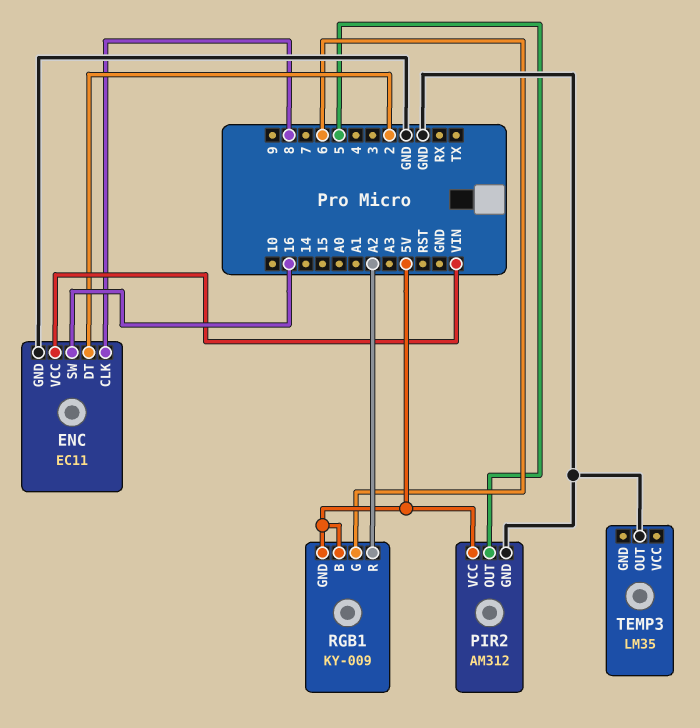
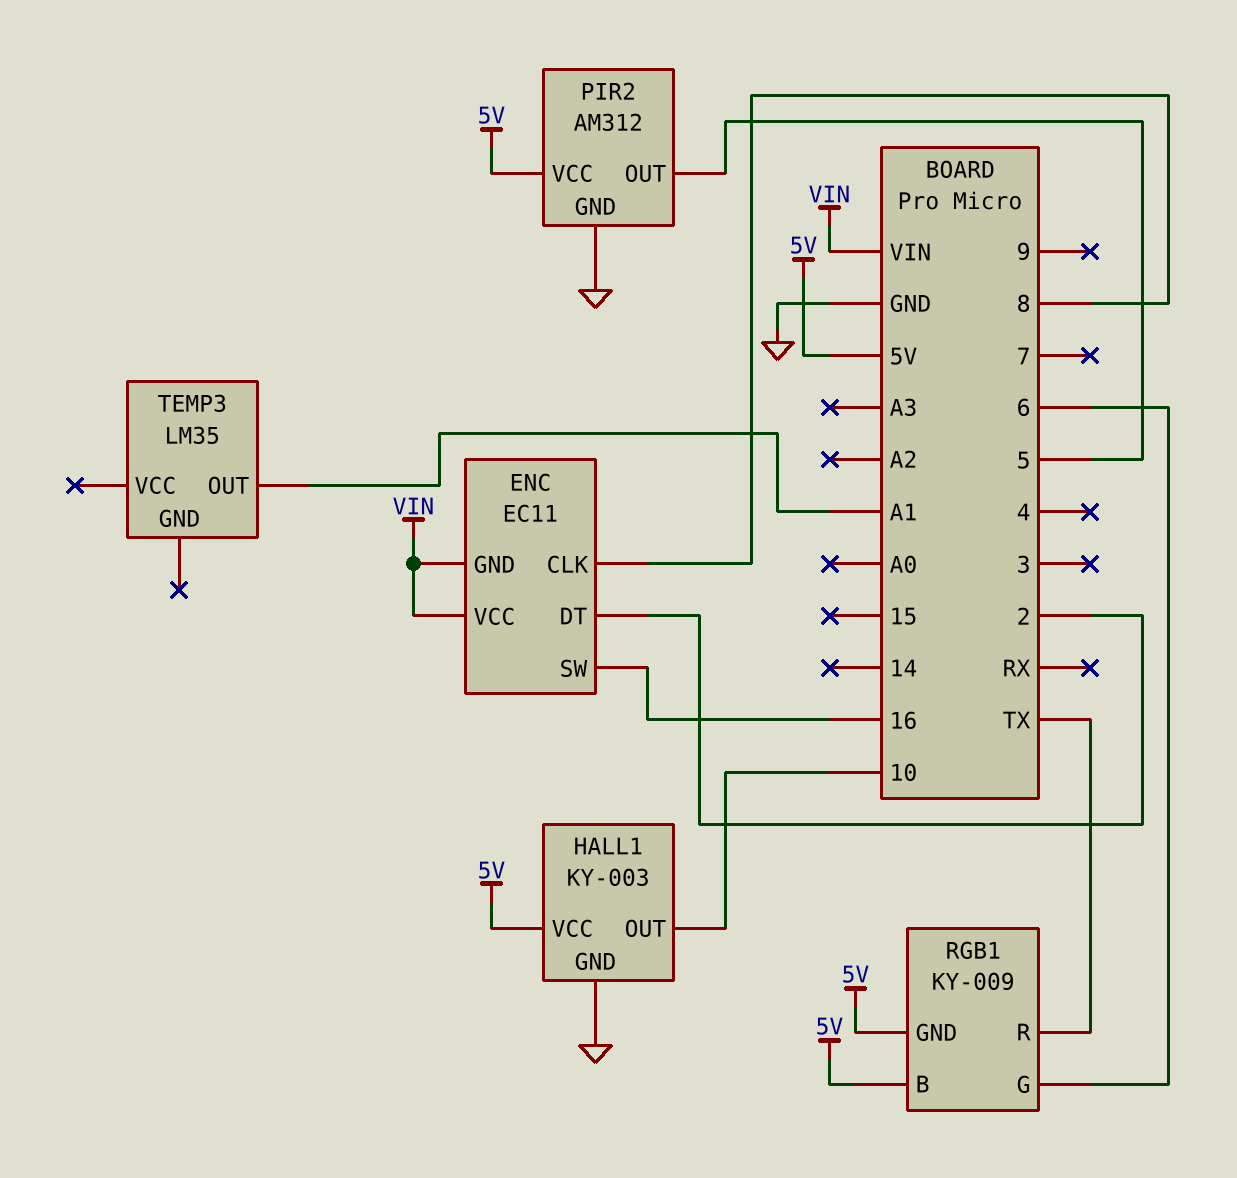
ENC pin GND: GND -> VIN
HALL1: none -> KY-003
HALL1 pin GND: none -> GND
HALL1 pin OUT: none -> 10
HALL1 pin VCC: none -> 5V
RGB1 pin R: A2 -> TX
TEMP3 pin OUT: GND -> A1

